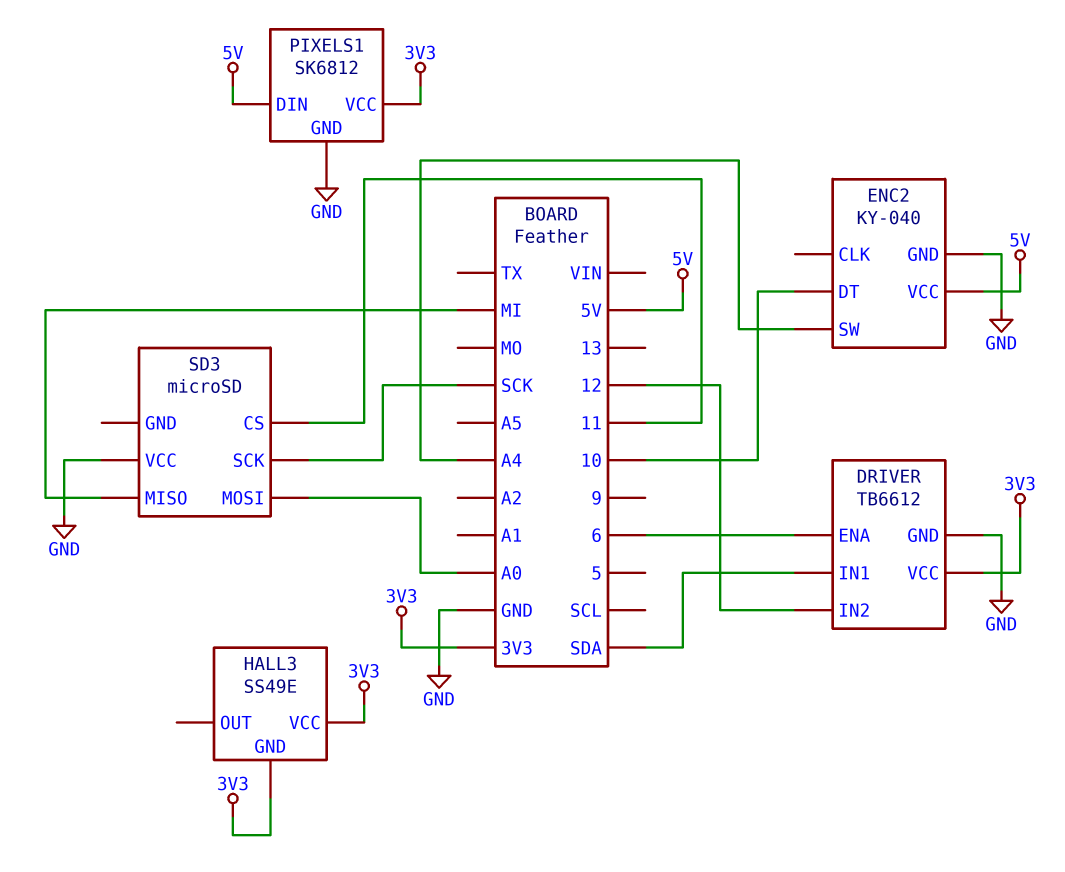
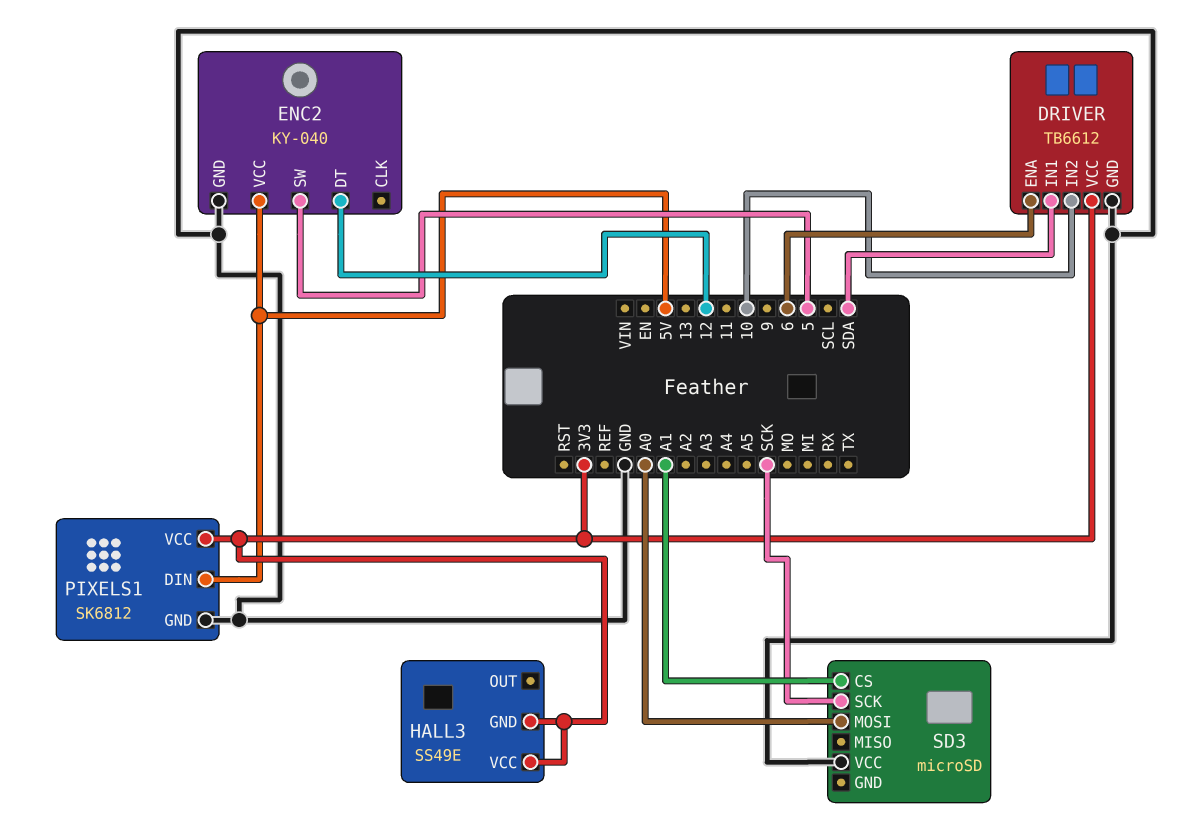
DRIVER pin IN2: 12 -> 10
ENC2 pin DT: 10 -> 12
ENC2 pin SW: A4 -> 5
SD3 pin CS: 11 -> A1
SD3 pin MISO: MI -> none

